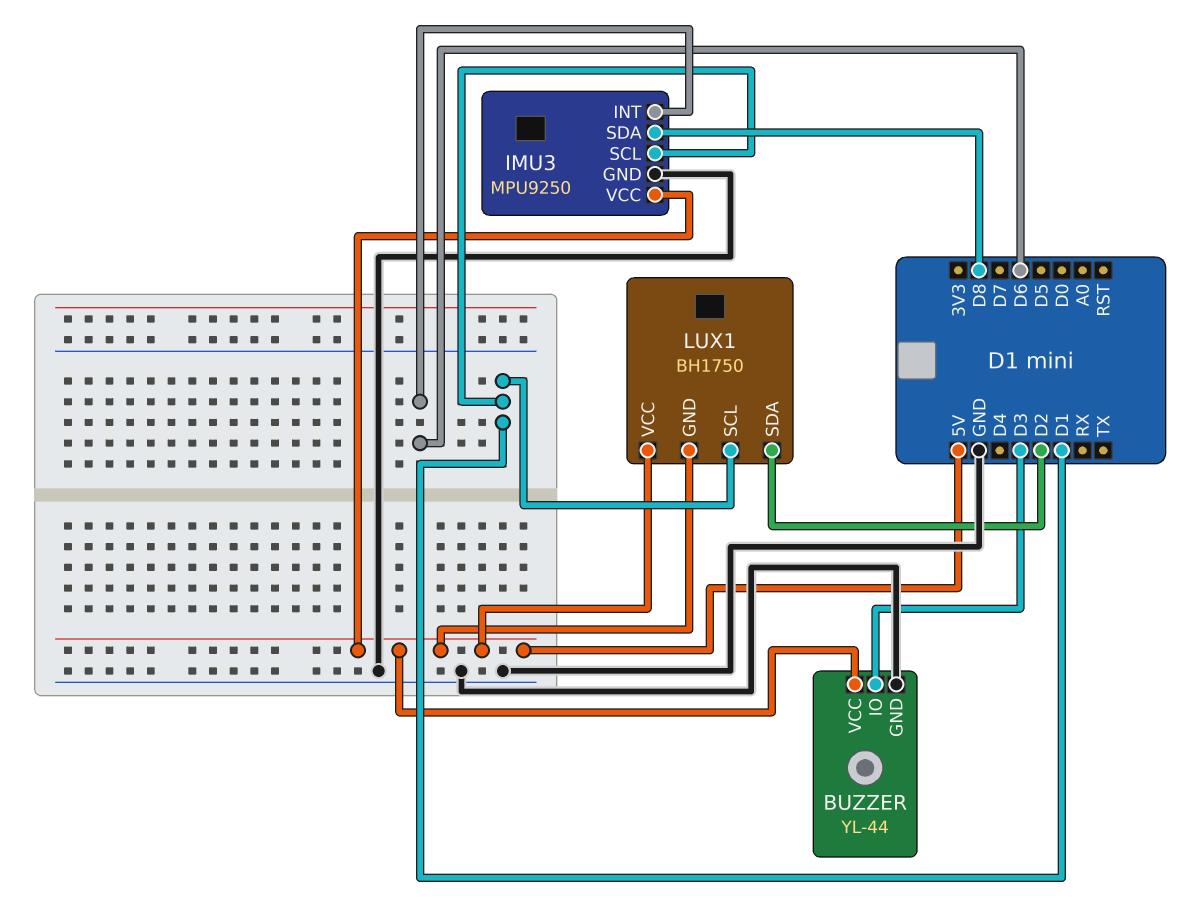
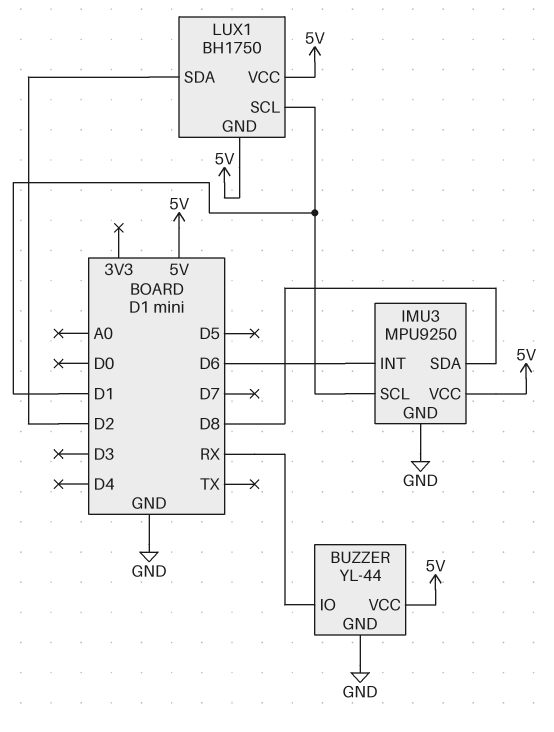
BUZZER pin IO: D3 -> RX

